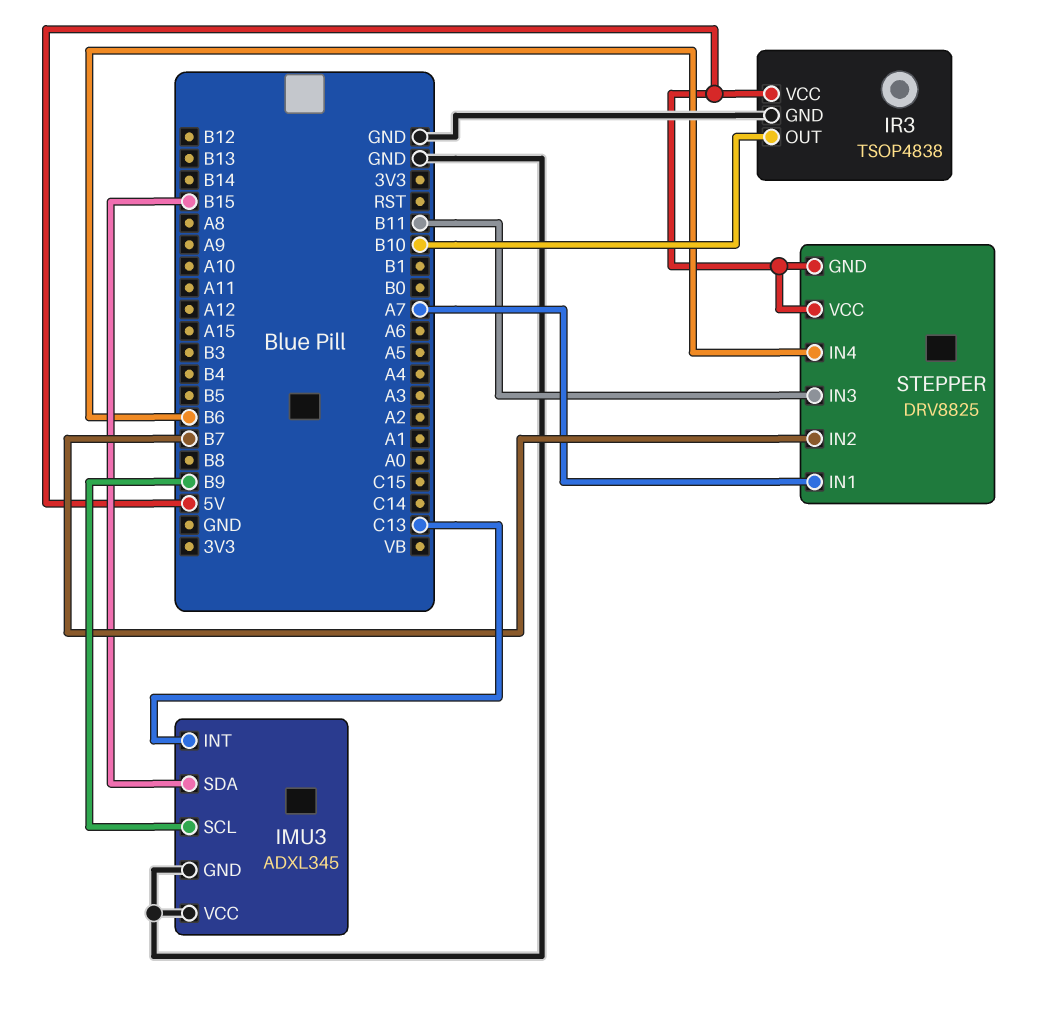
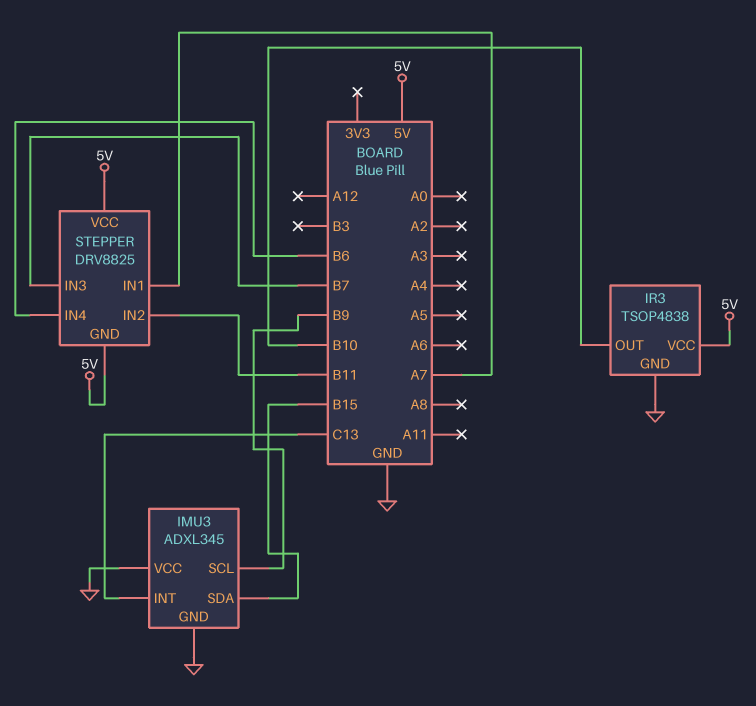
STEPPER pin IN2: B7 -> B11
STEPPER pin IN3: B11 -> B7

